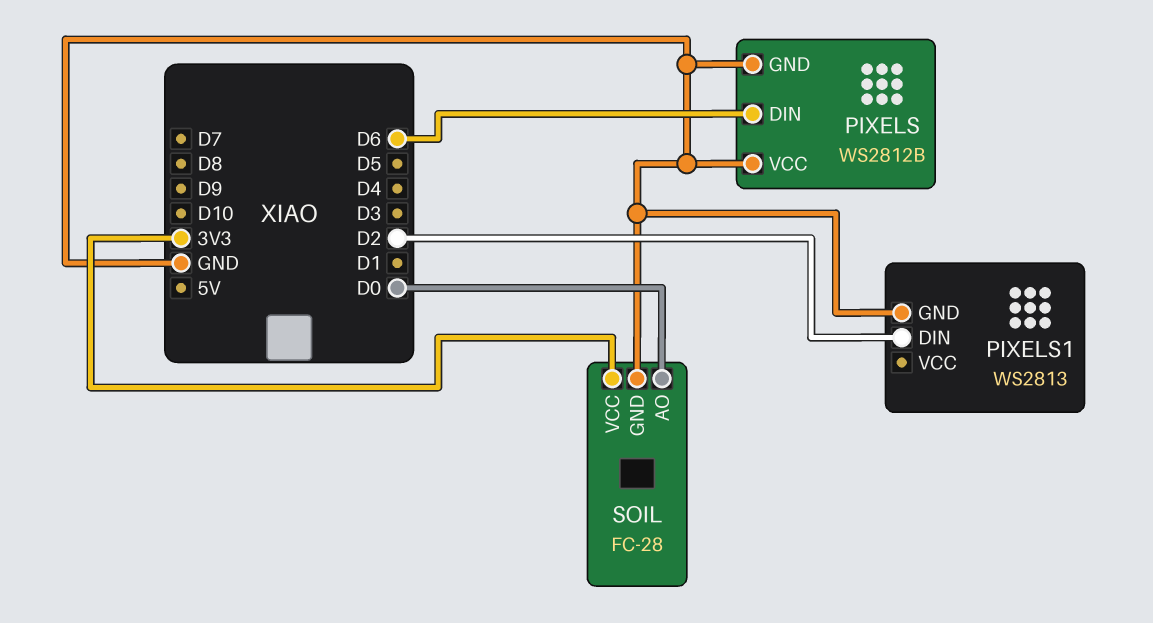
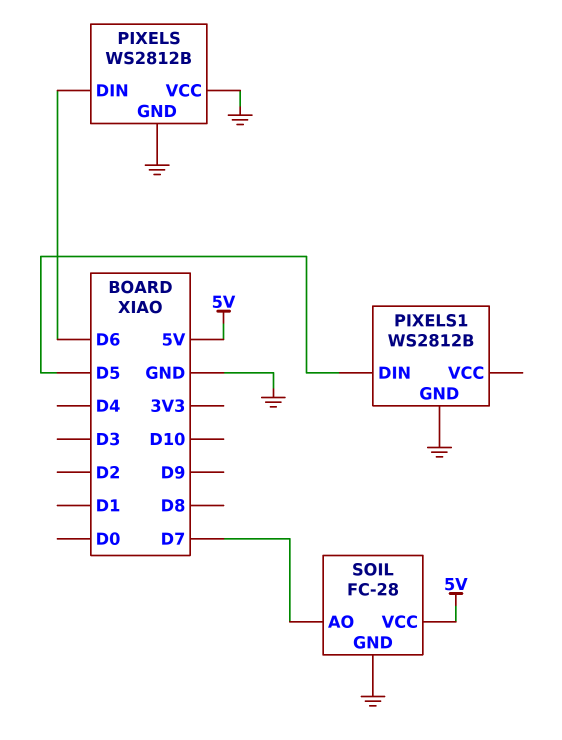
PIXELS1: WS2813 -> WS2812B
PIXELS1 pin DIN: D2 -> D5
SOIL pin AO: D0 -> D7
SOIL pin VCC: 3V3 -> 5V

